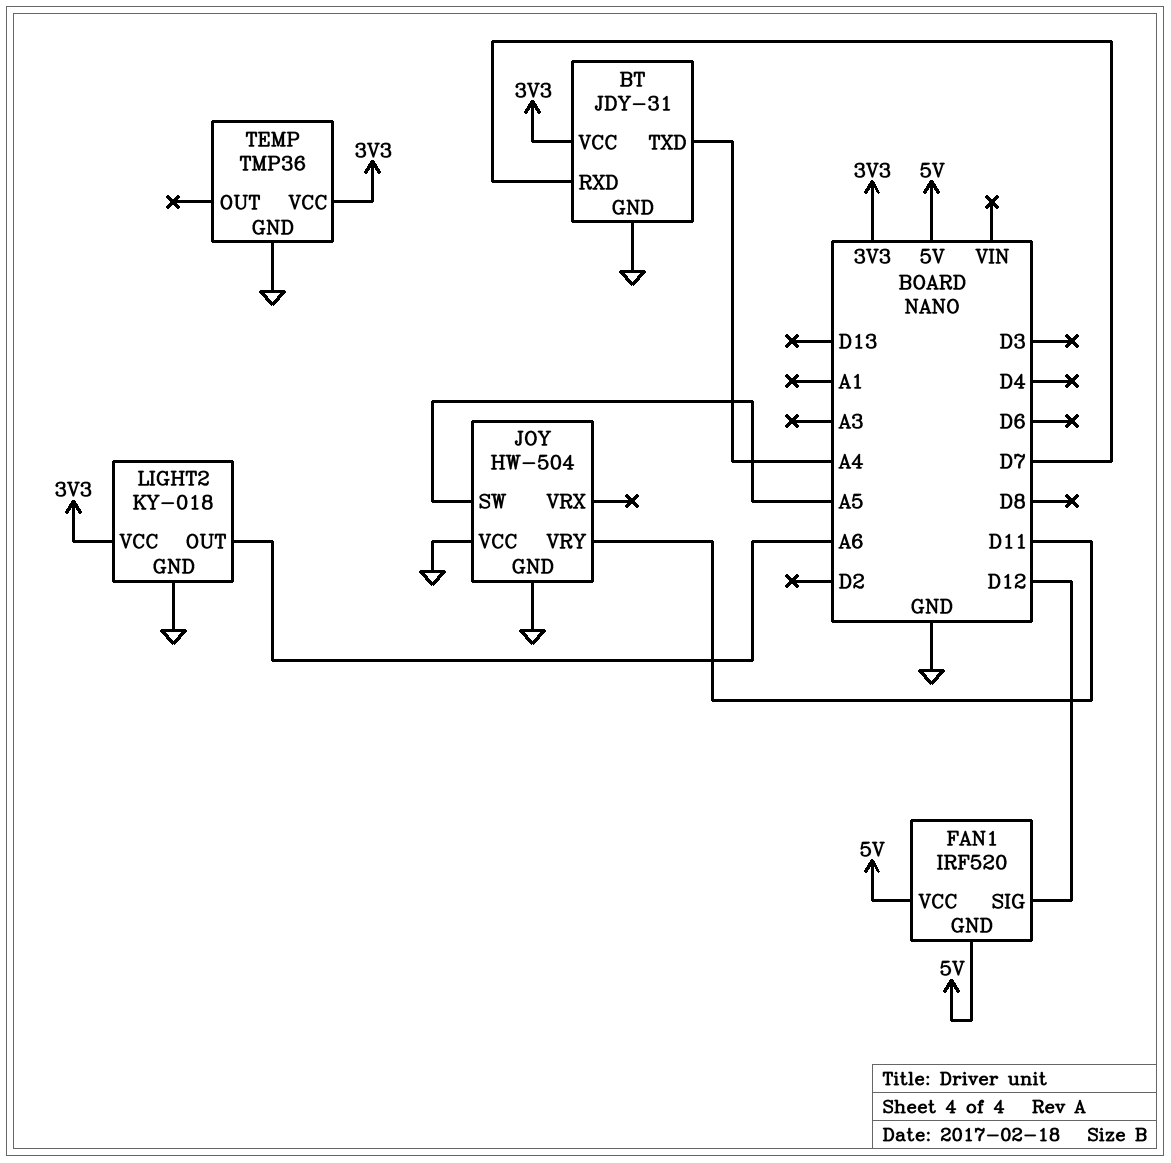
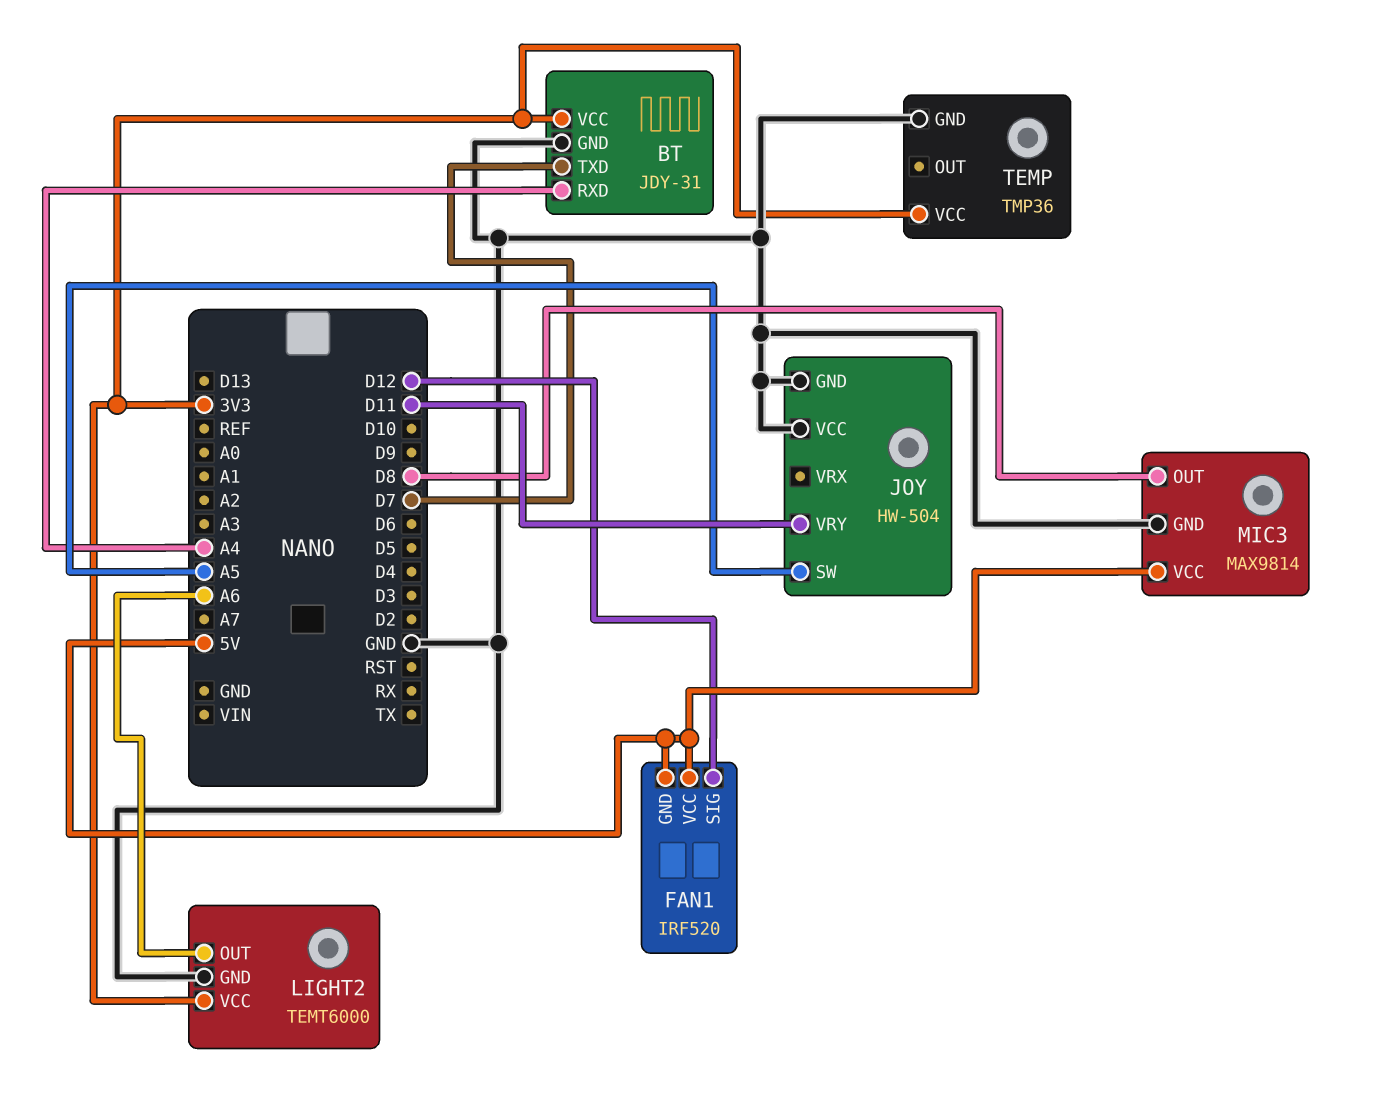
BT pin RXD: D7 -> A4
BT pin TXD: A4 -> D7
LIGHT2: KY-018 -> TEMT6000
MIC3: none -> MAX9814
MIC3 pin GND: none -> GND
MIC3 pin OUT: none -> D8
MIC3 pin VCC: none -> 5V

